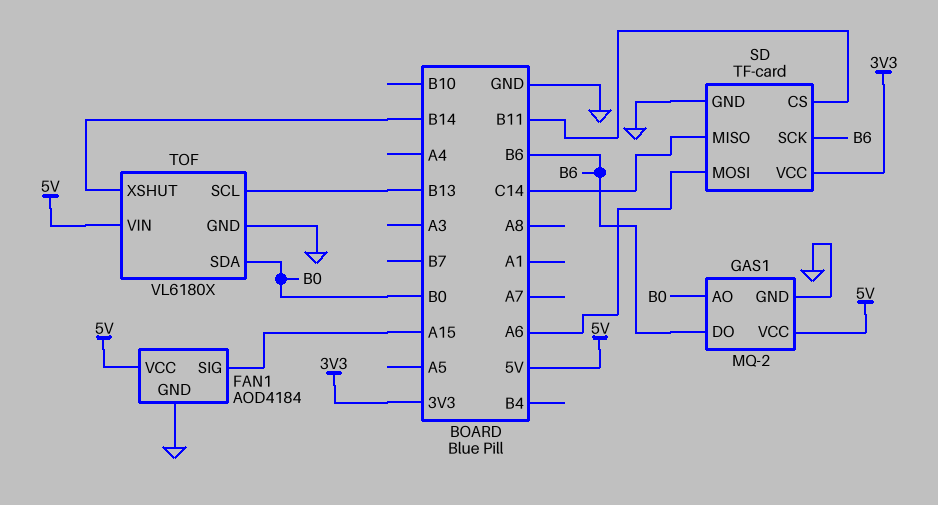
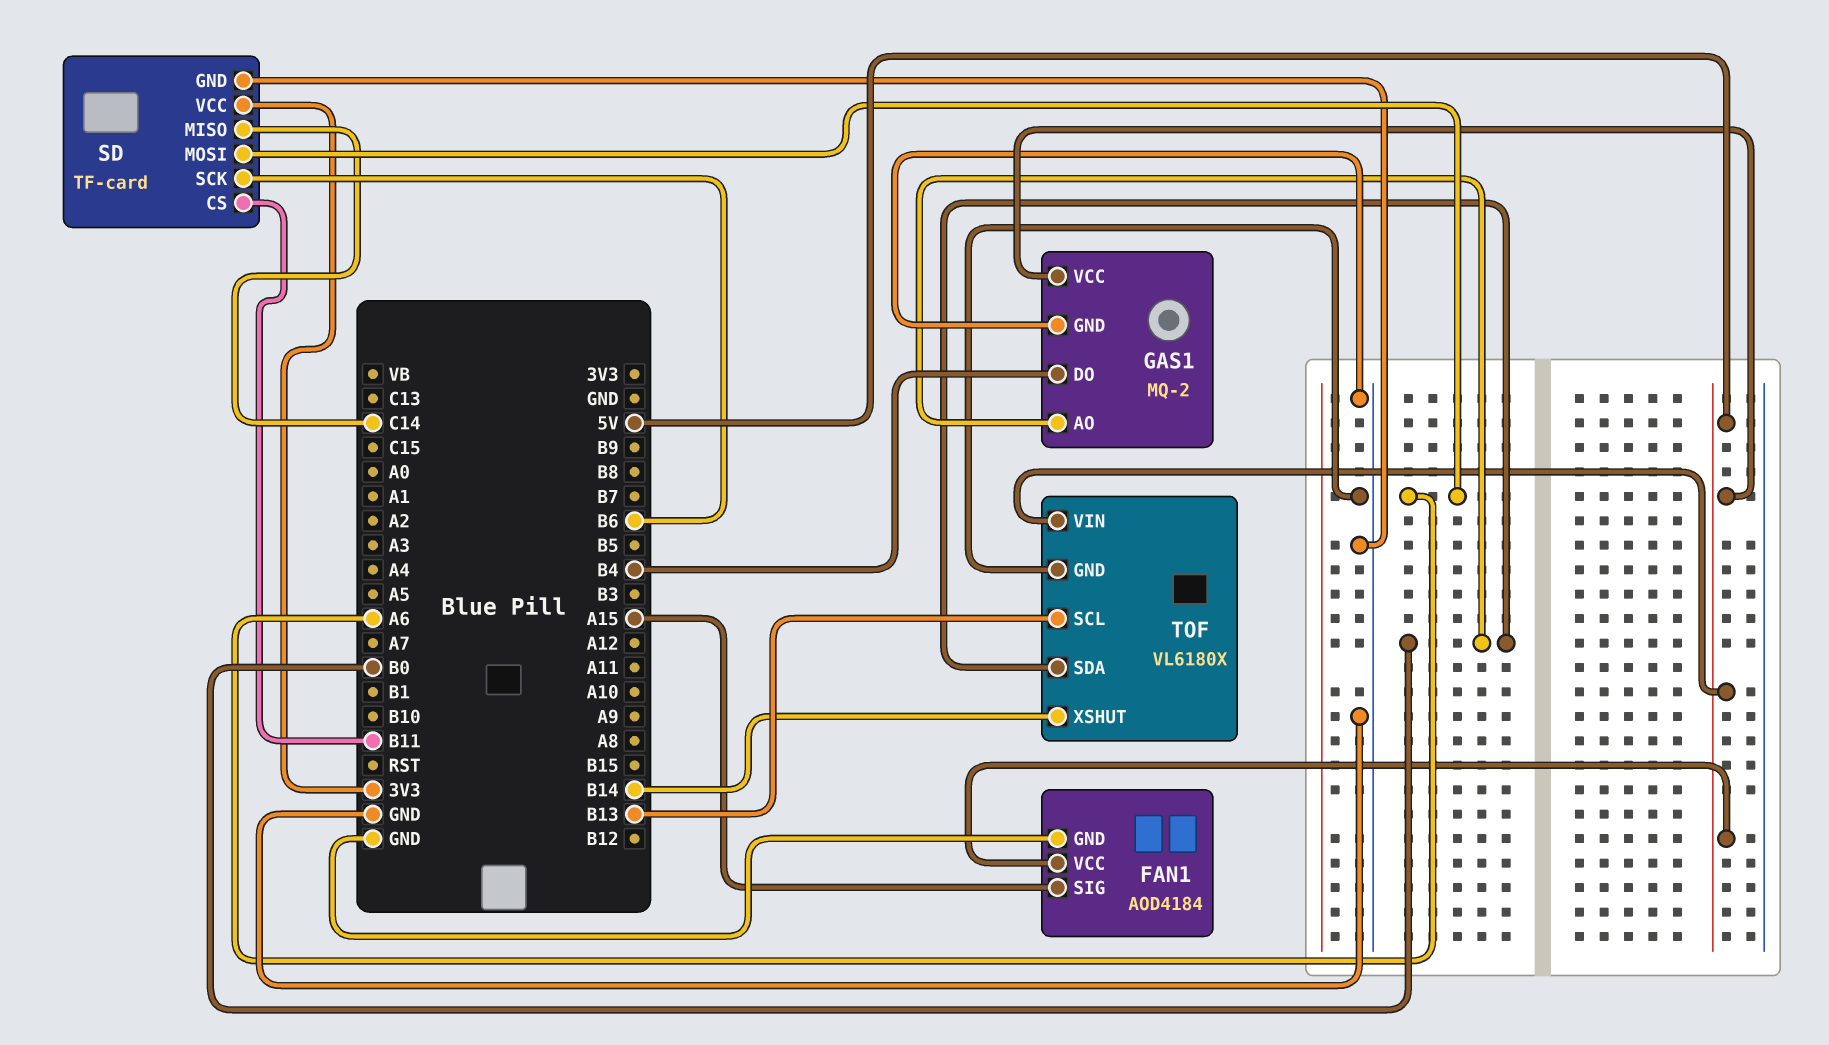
GAS1 pin DO: B6 -> B4

